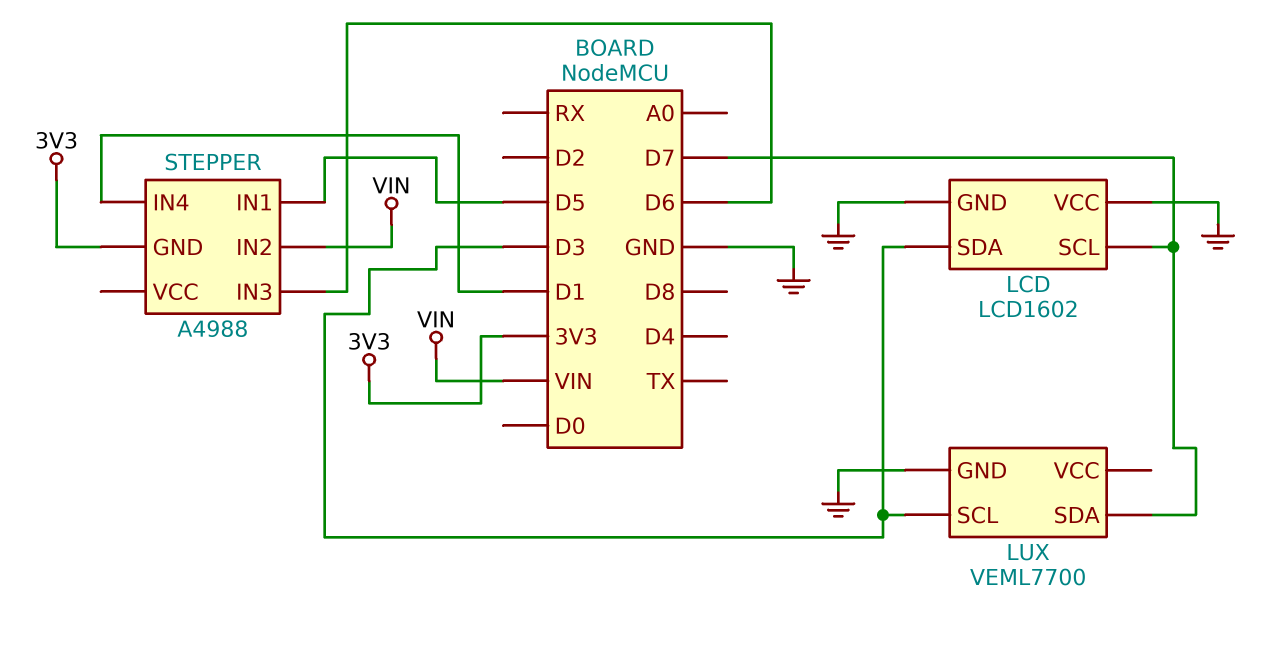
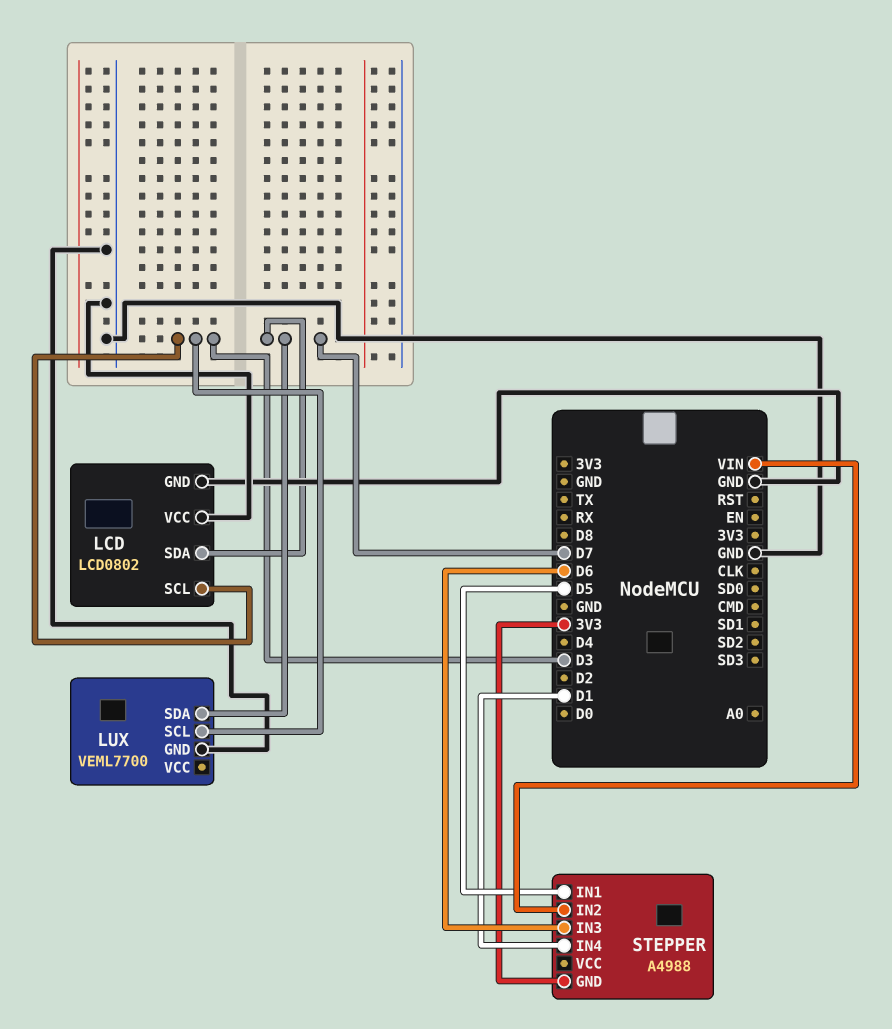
LCD: LCD1602 -> LCD0802
LCD pin SCL: D7 -> D3
LCD pin SDA: D3 -> D7

